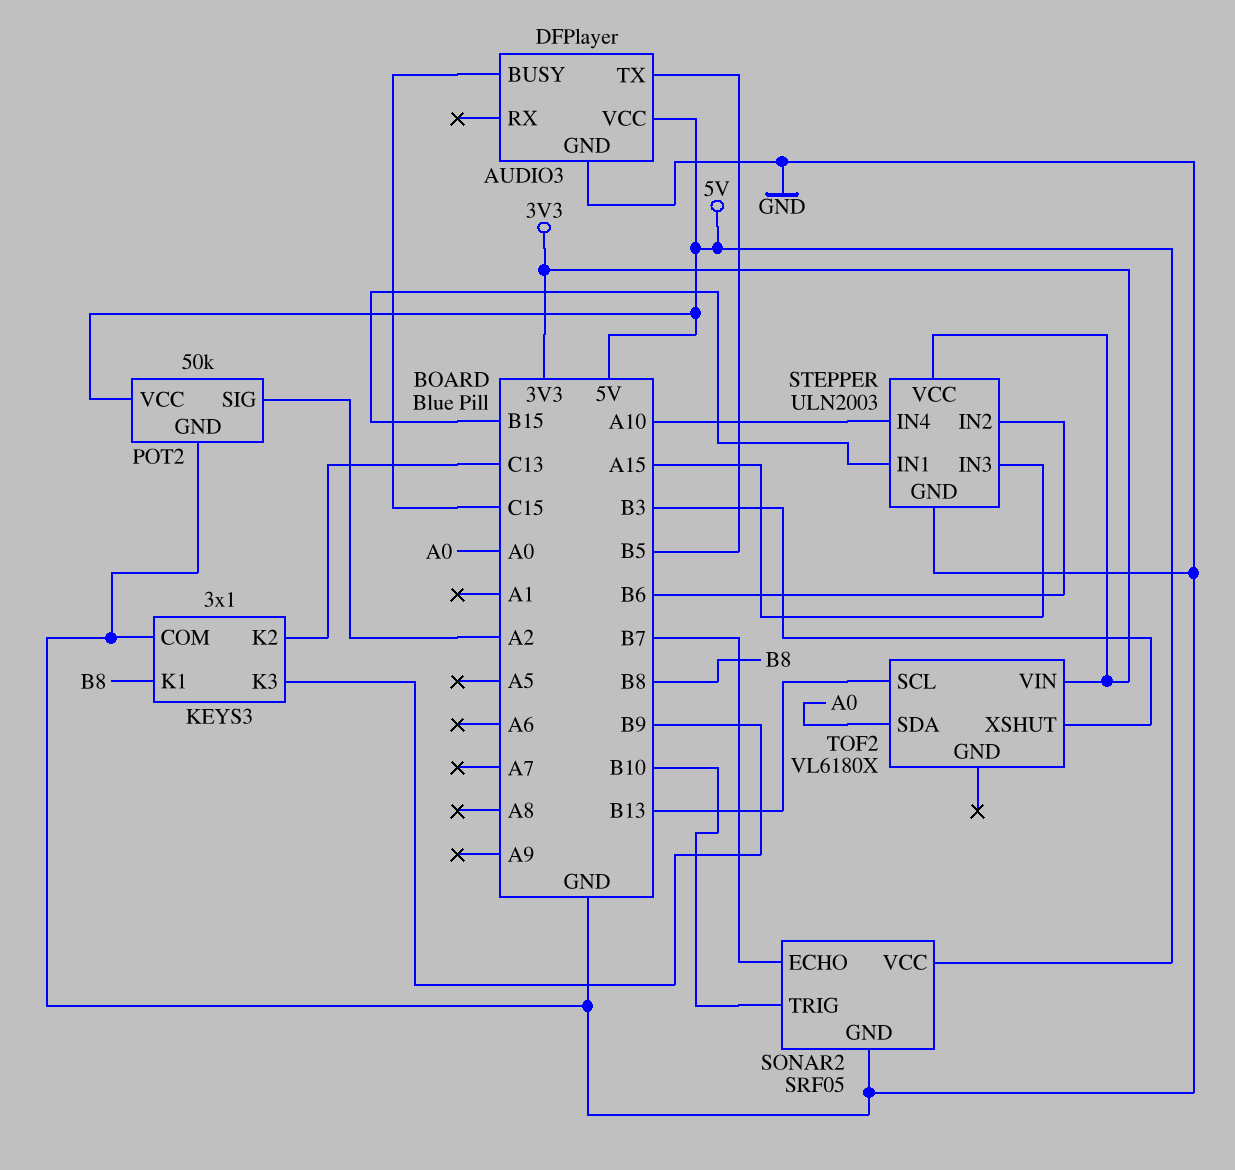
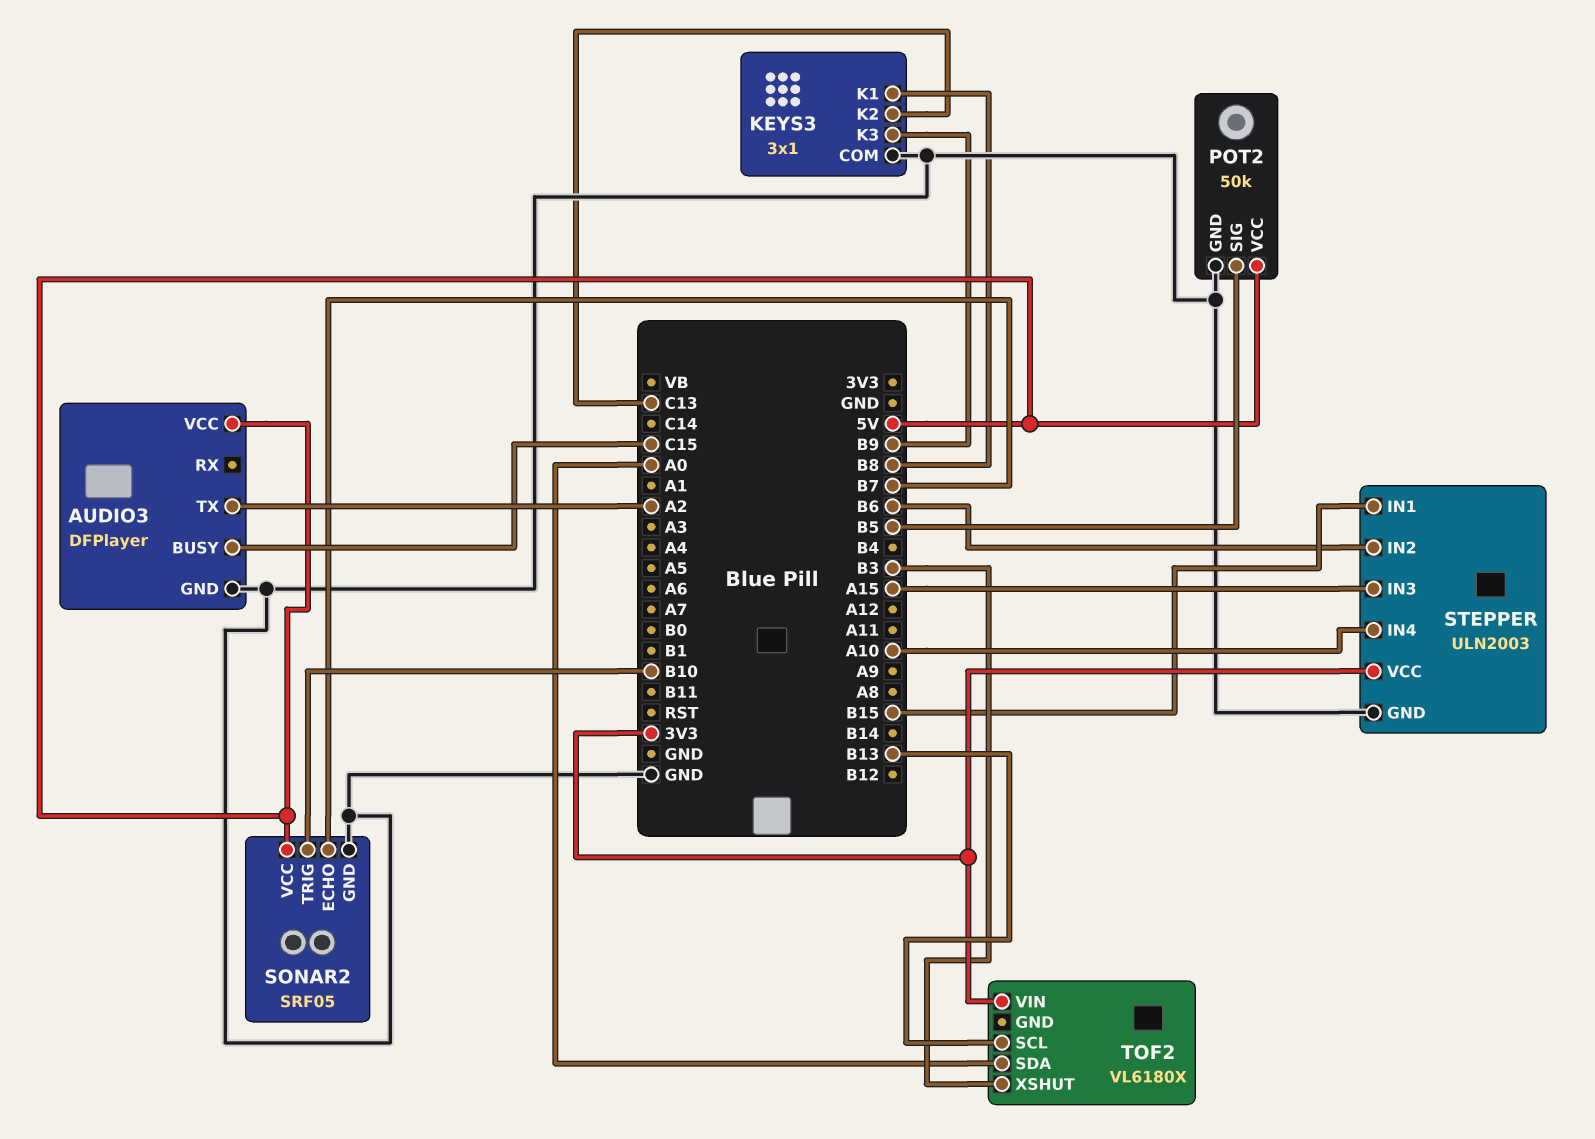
AUDIO3 pin TX: B5 -> A2
POT2 pin SIG: A2 -> B5

